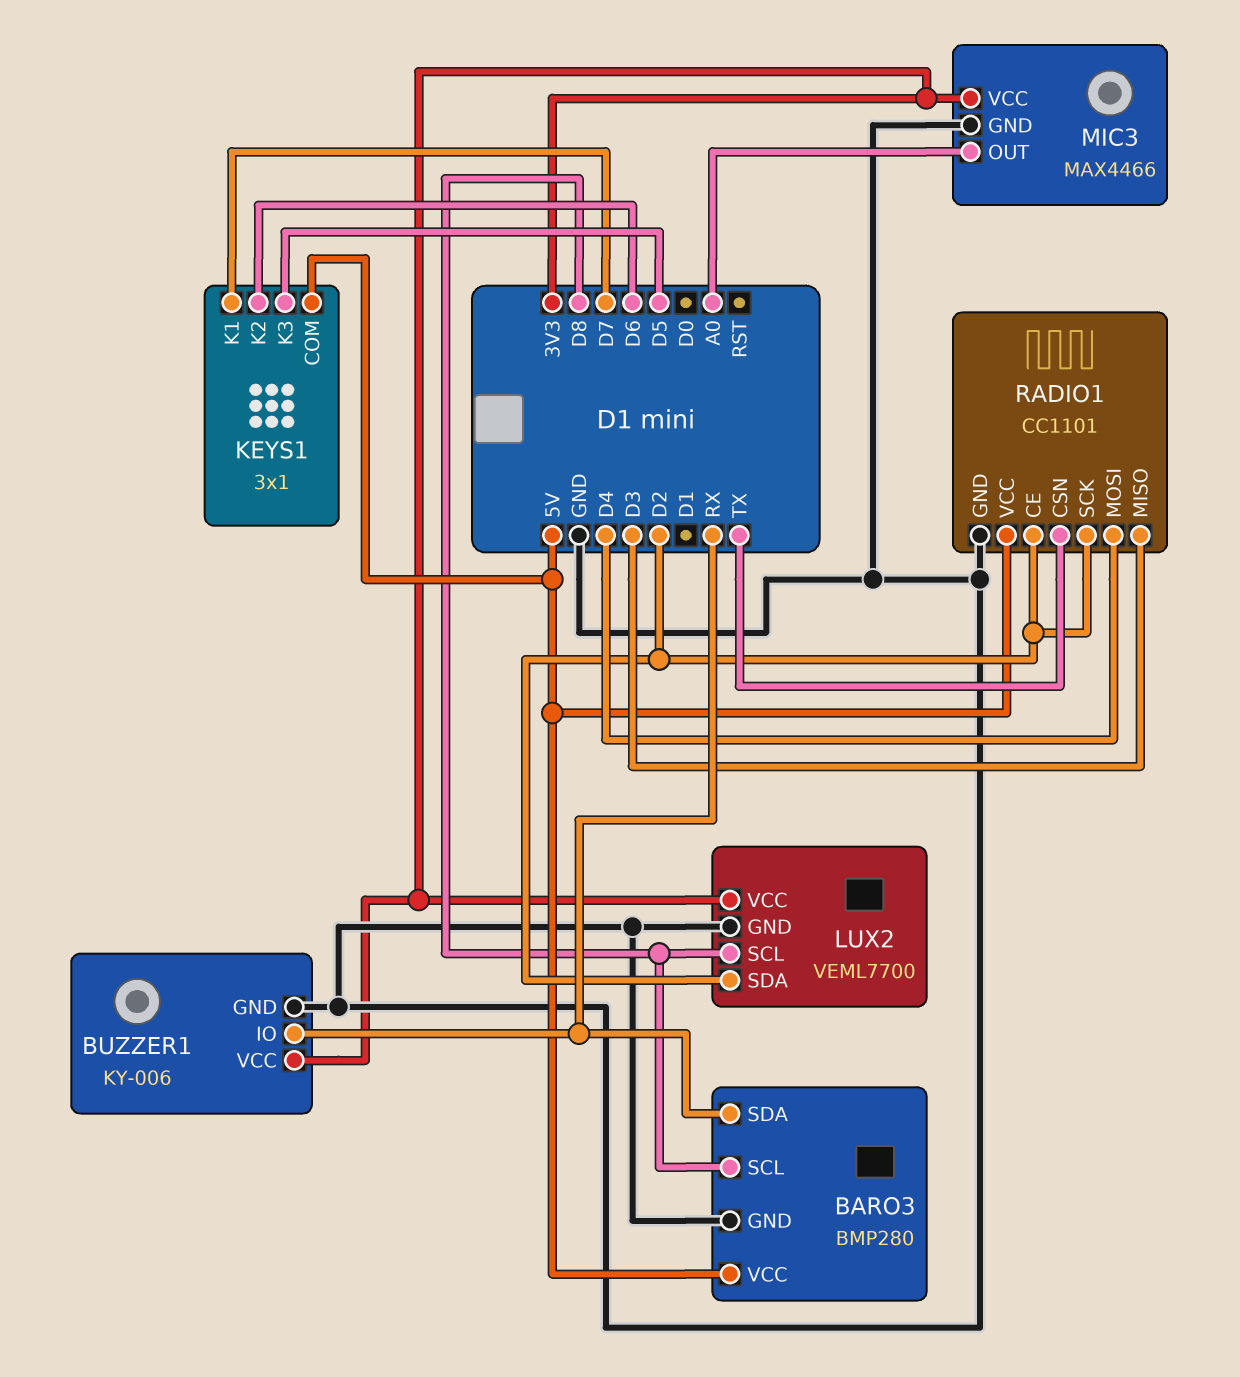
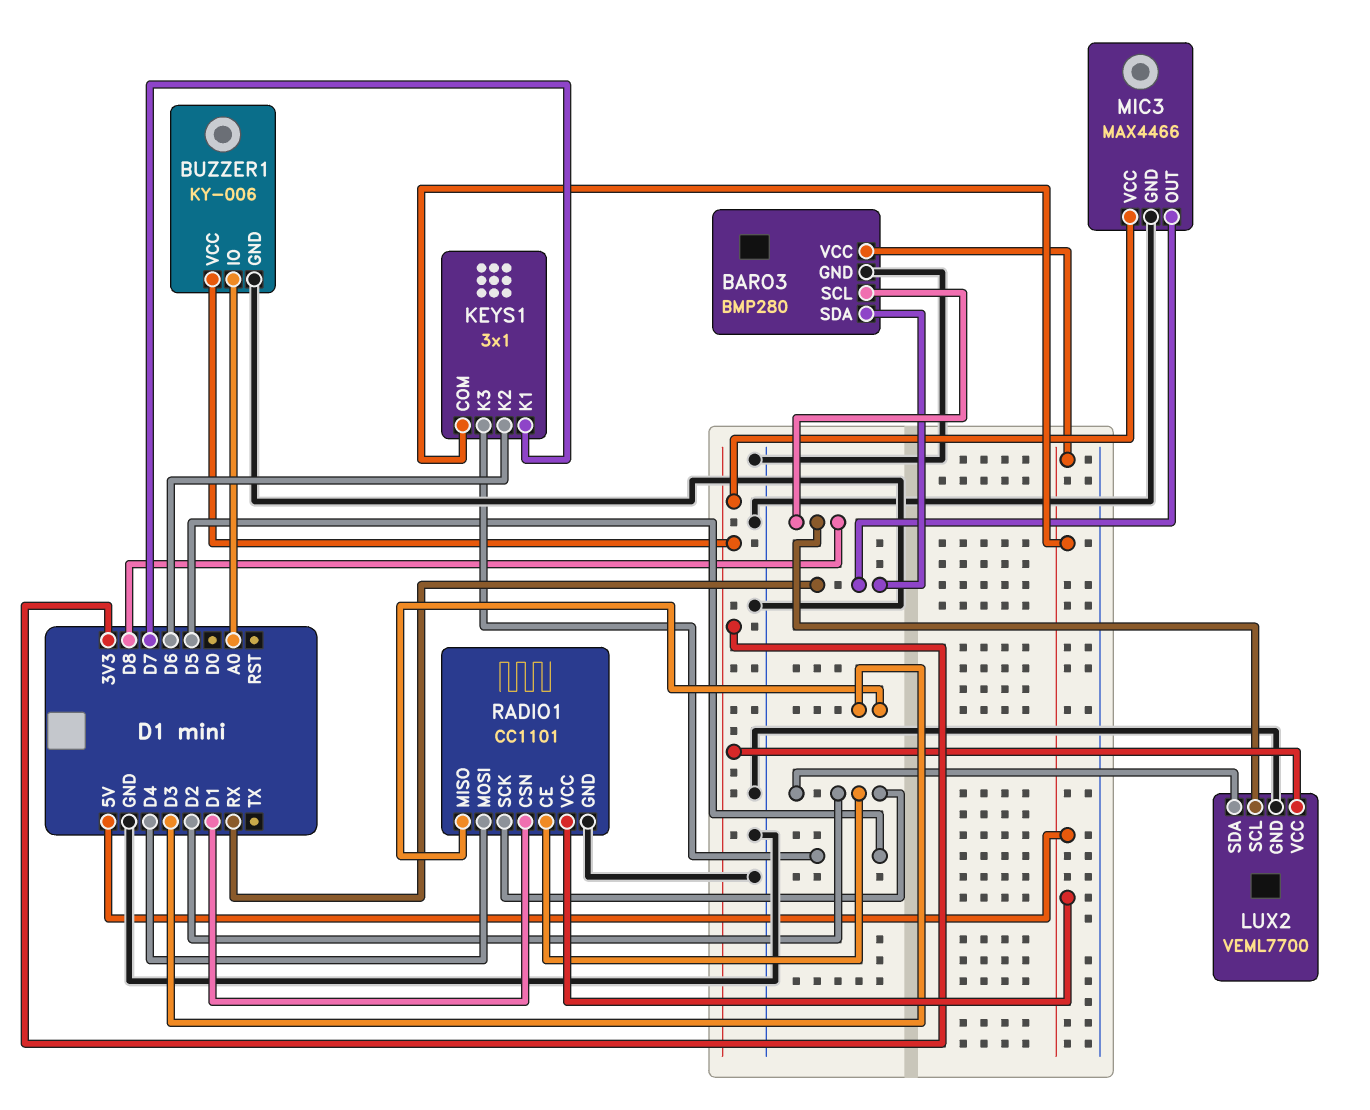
BUZZER1 pin IO: RX -> A0
MIC3 pin OUT: A0 -> RX
RADIO1 pin CSN: TX -> D1

